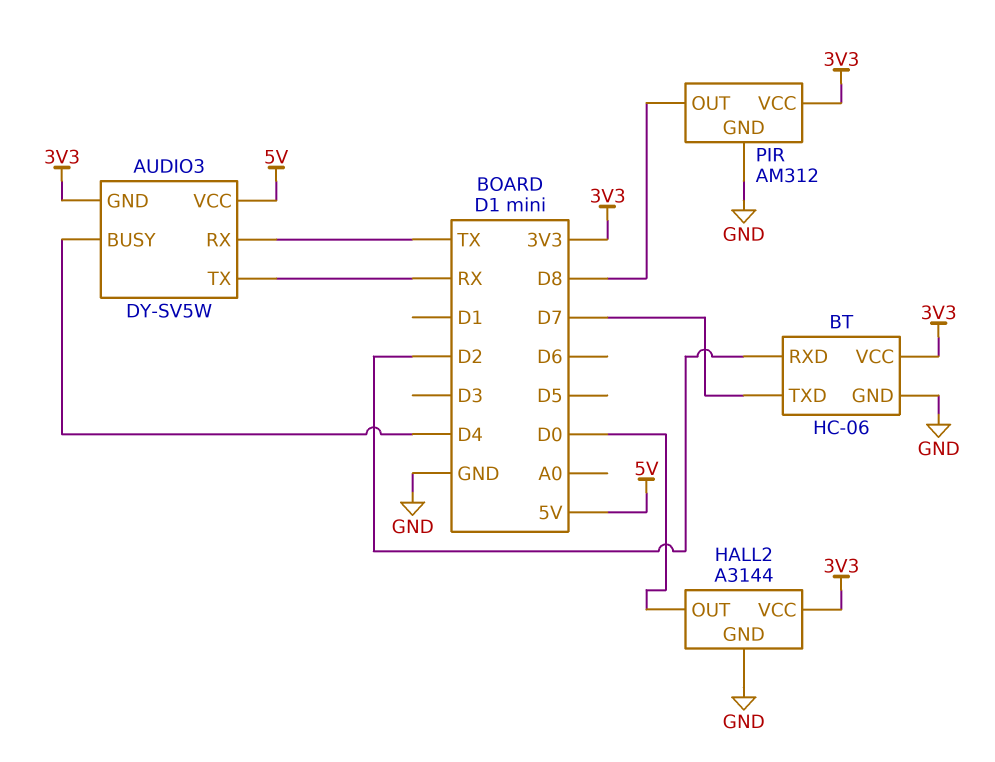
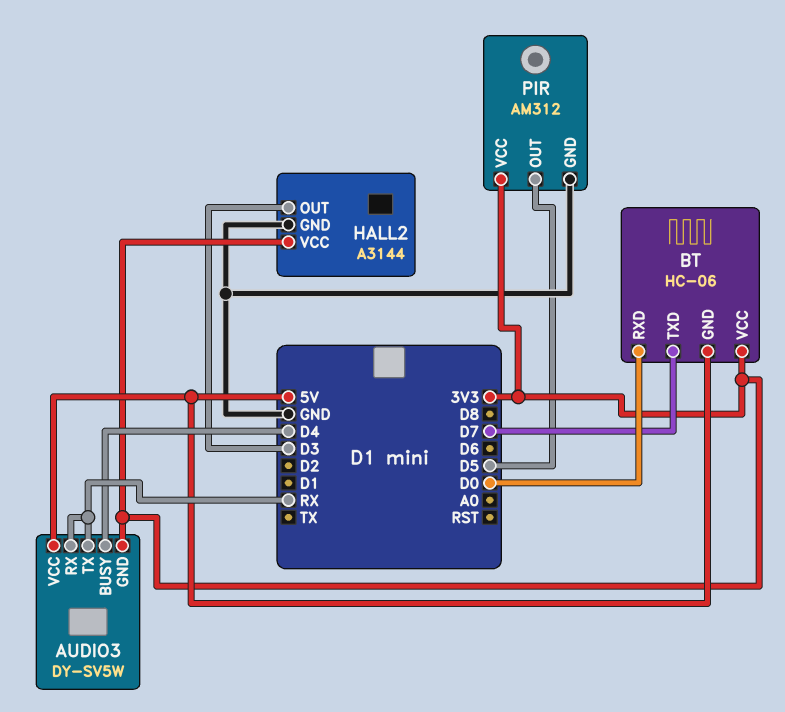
AUDIO3 pin RX: TX -> RX
BT pin GND: GND -> 5V
BT pin RXD: D2 -> D0
HALL2 pin OUT: D0 -> D3
PIR pin OUT: D8 -> D5

